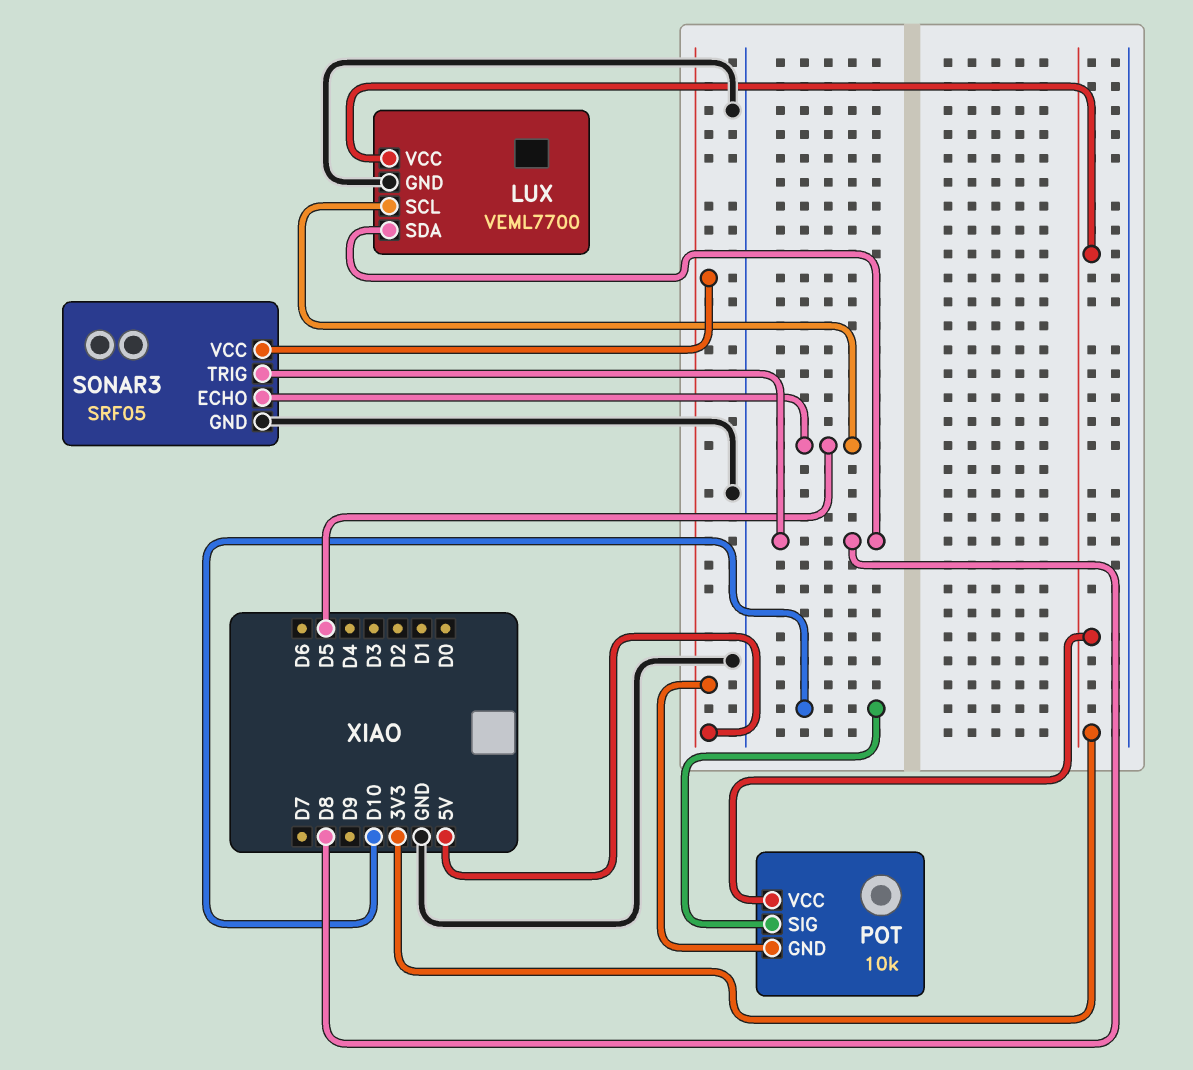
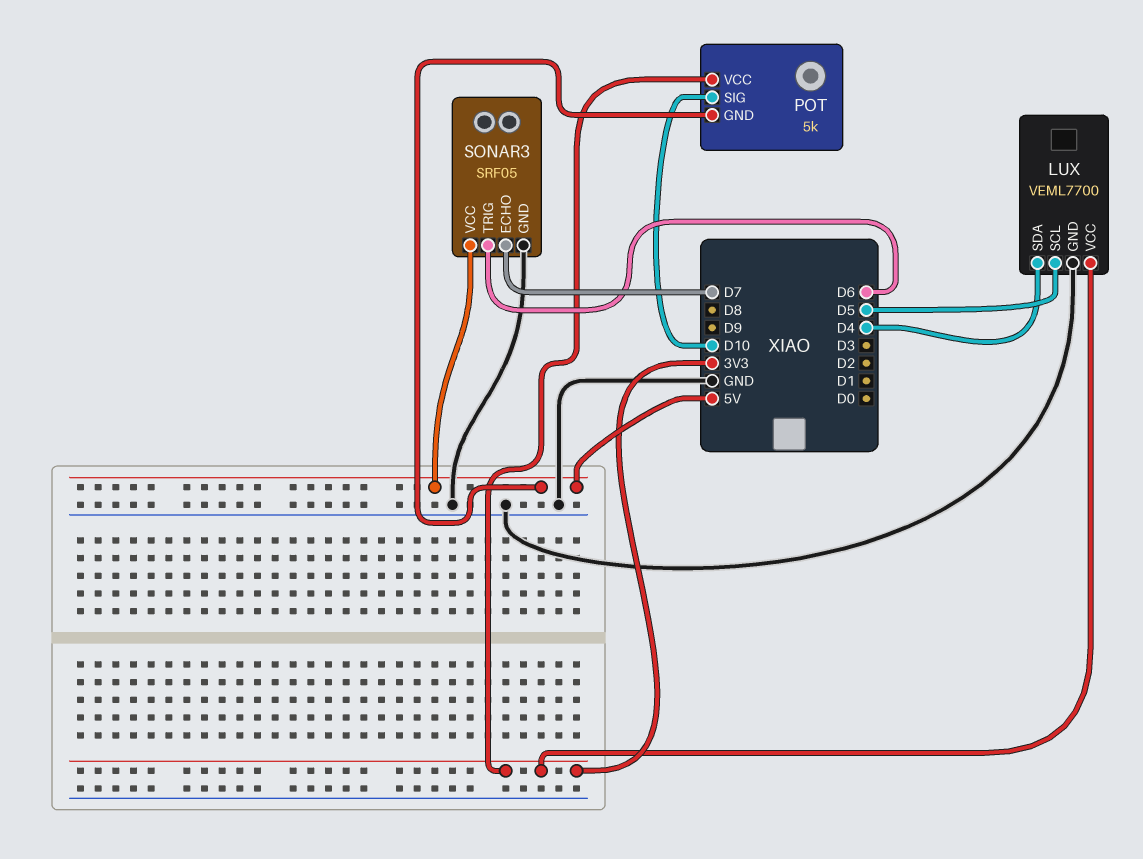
LUX pin SDA: D8 -> D4
POT: 10k -> 5k
SONAR3 pin ECHO: D5 -> D7
SONAR3 pin TRIG: D8 -> D6

